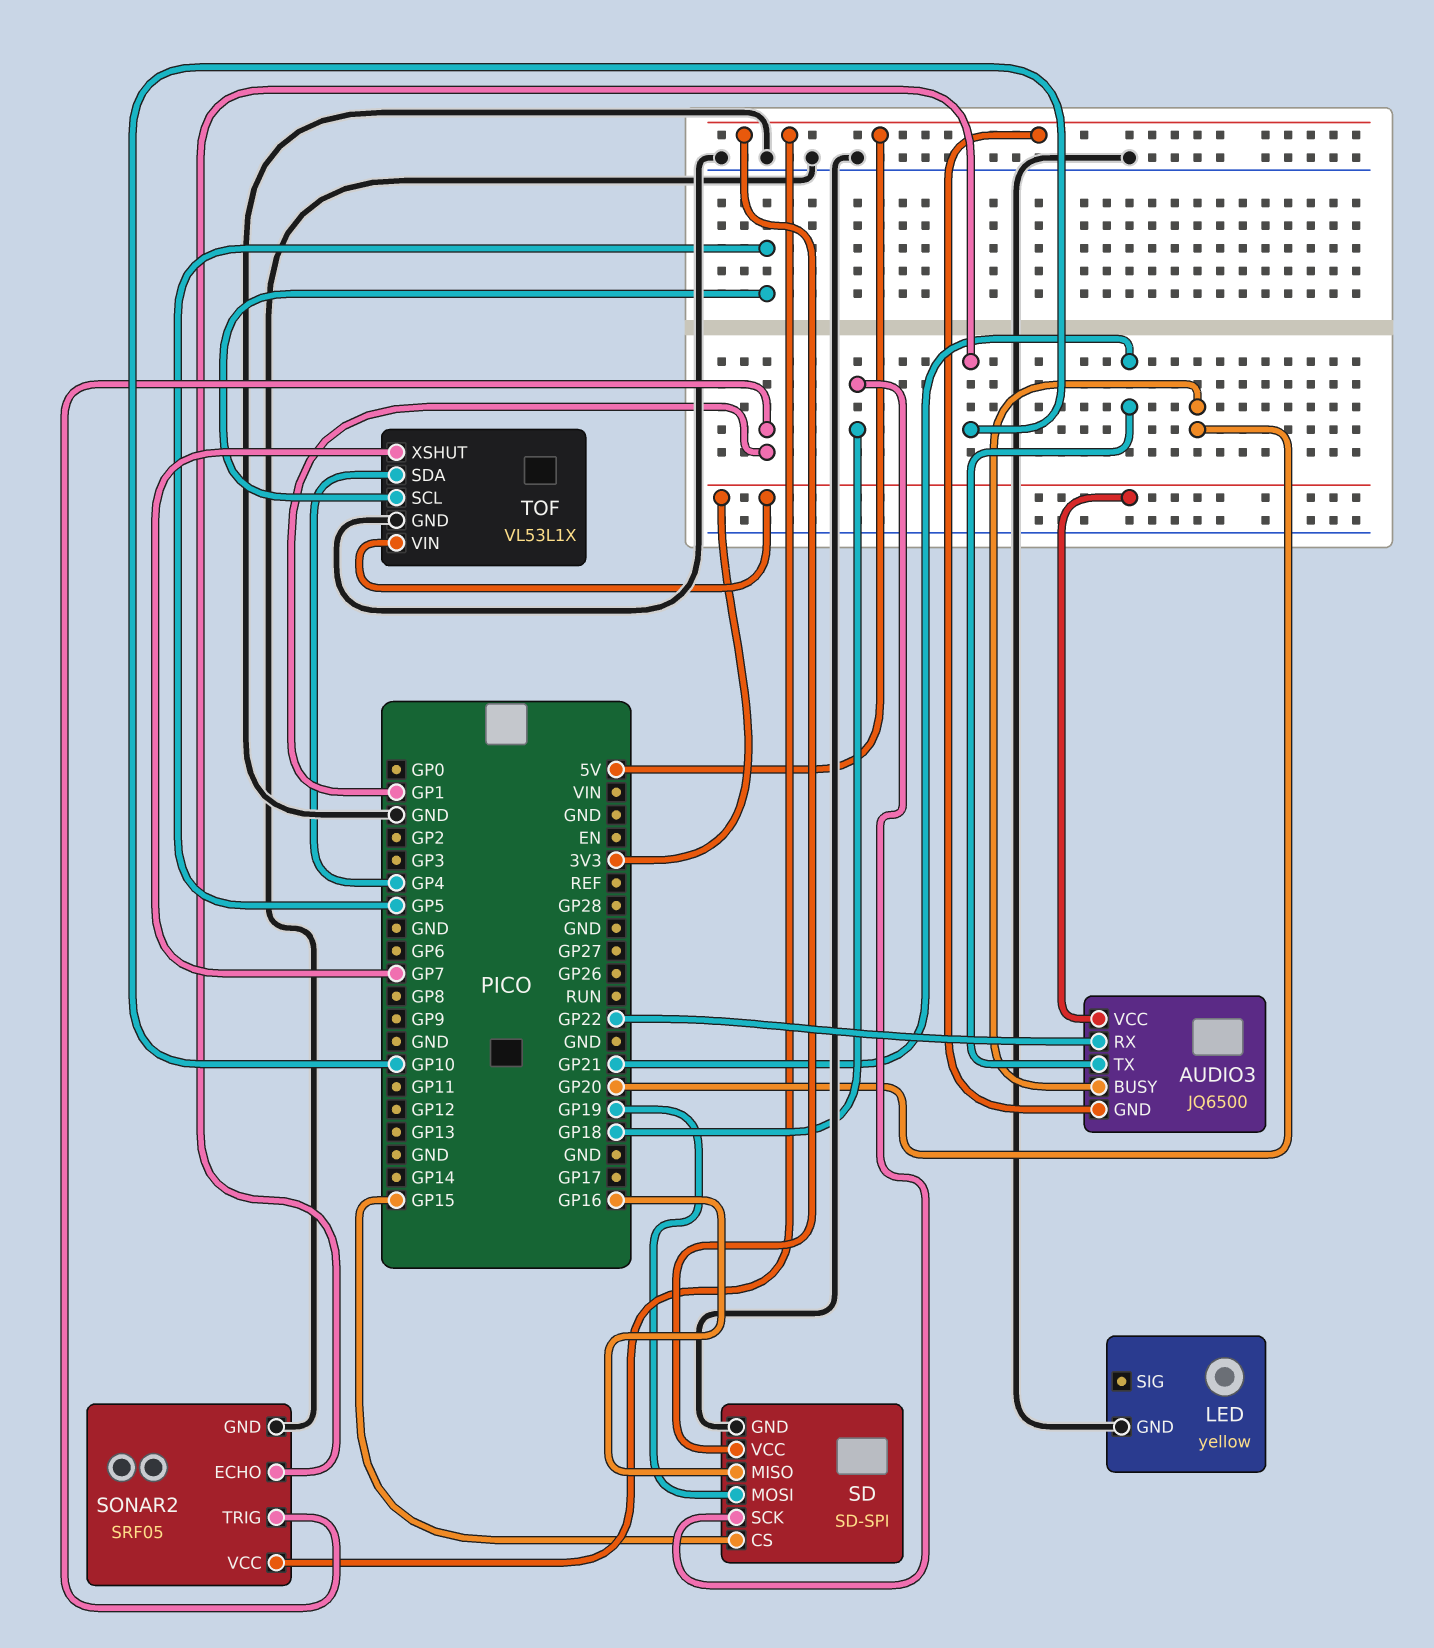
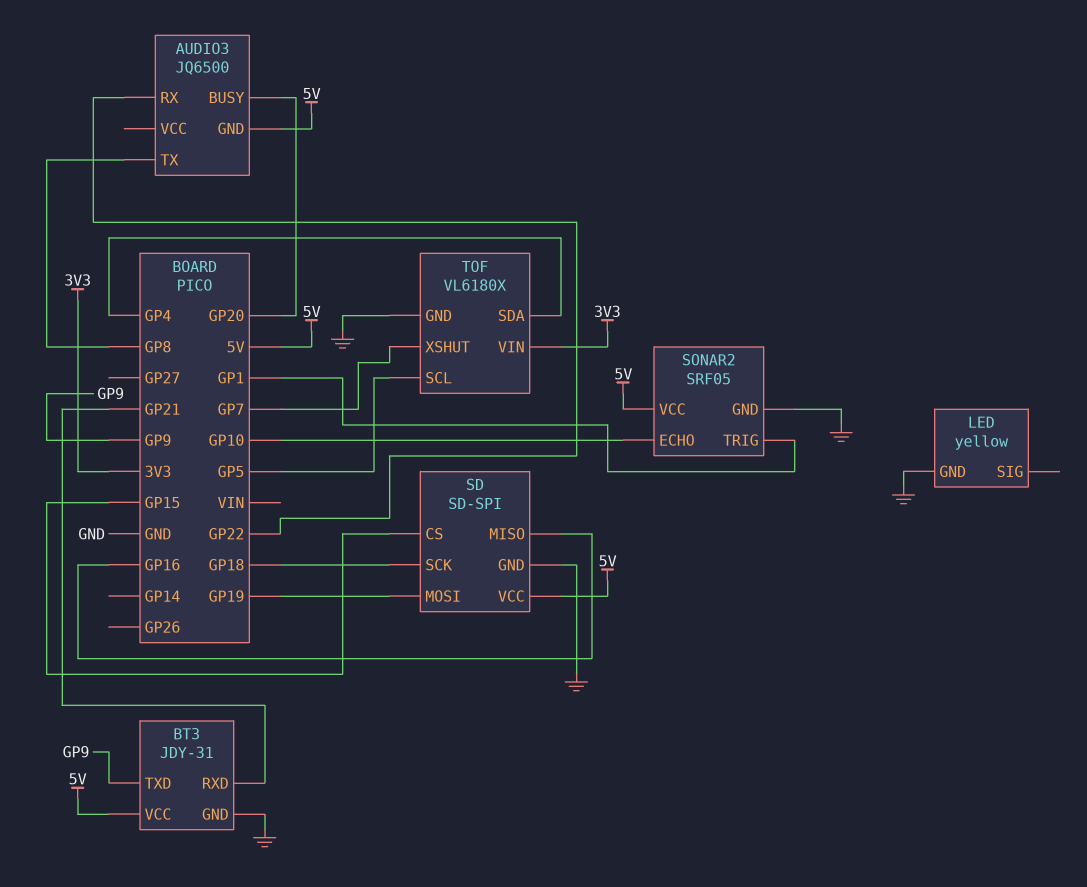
AUDIO3 pin TX: GP21 -> GP8
AUDIO3 pin VCC: 3V3 -> none
BT3: none -> JDY-31
BT3 pin GND: none -> GND
BT3 pin RXD: none -> GP21
BT3 pin TXD: none -> GP9
BT3 pin VCC: none -> 5V
TOF: VL53L1X -> VL6180X

